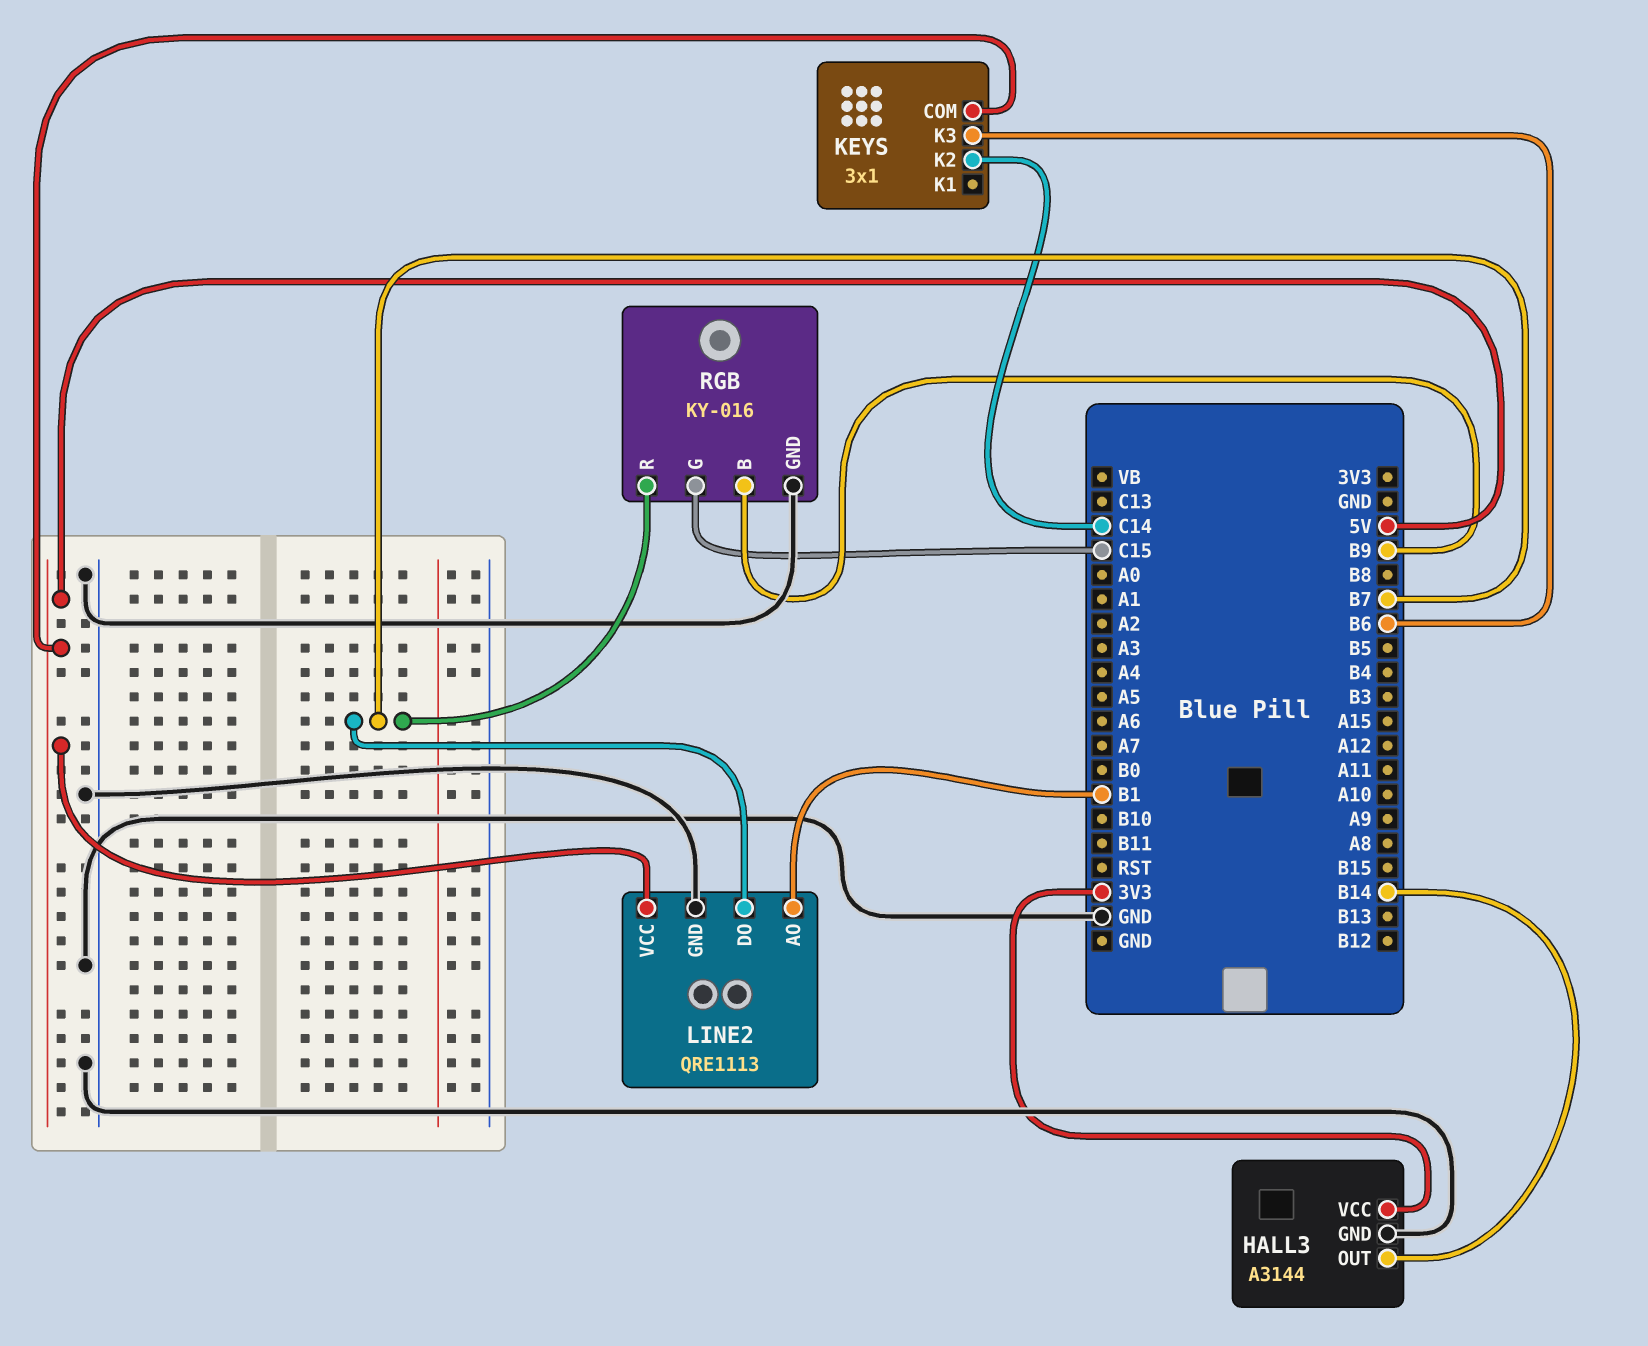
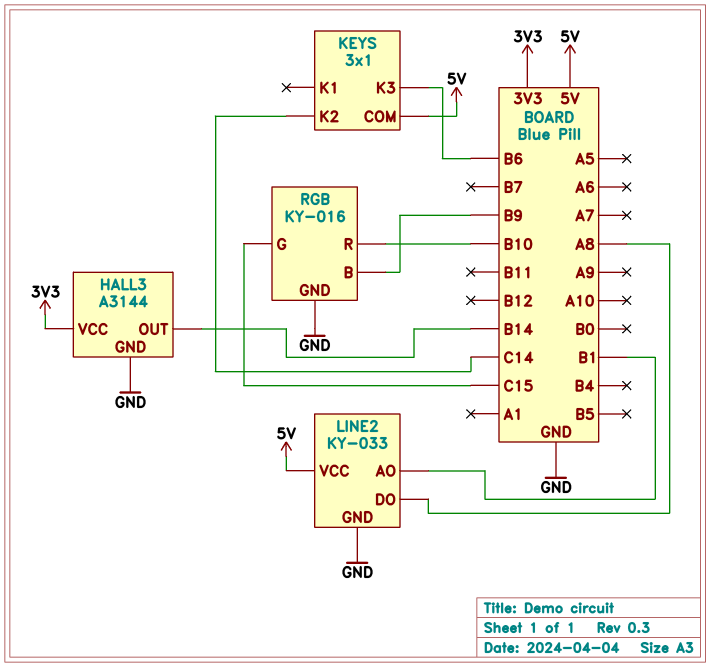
LINE2: QRE1113 -> KY-033
LINE2 pin DO: B7 -> A8
RGB pin R: B7 -> B10

